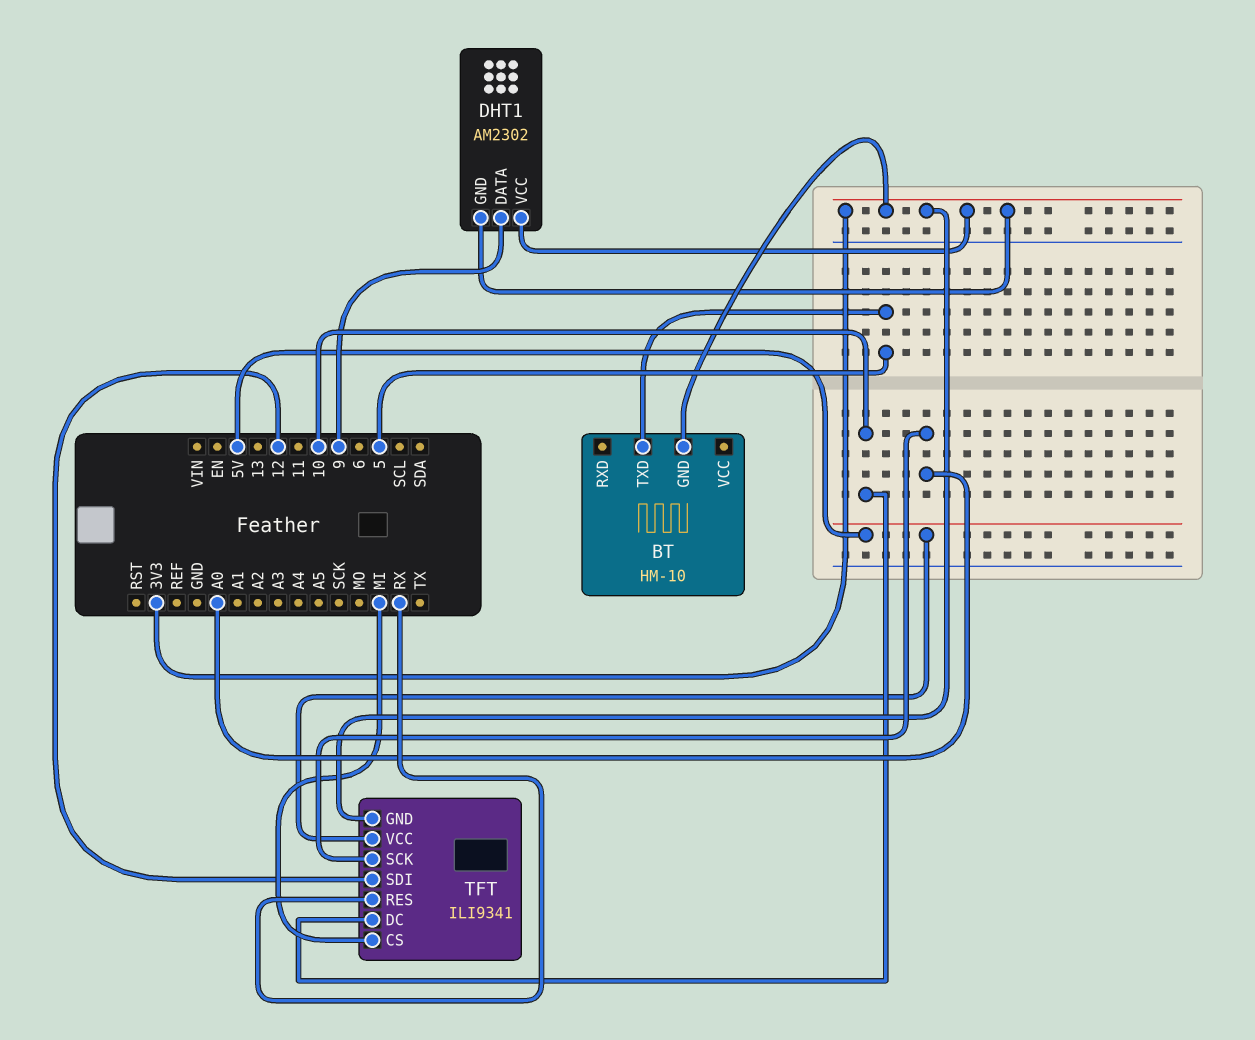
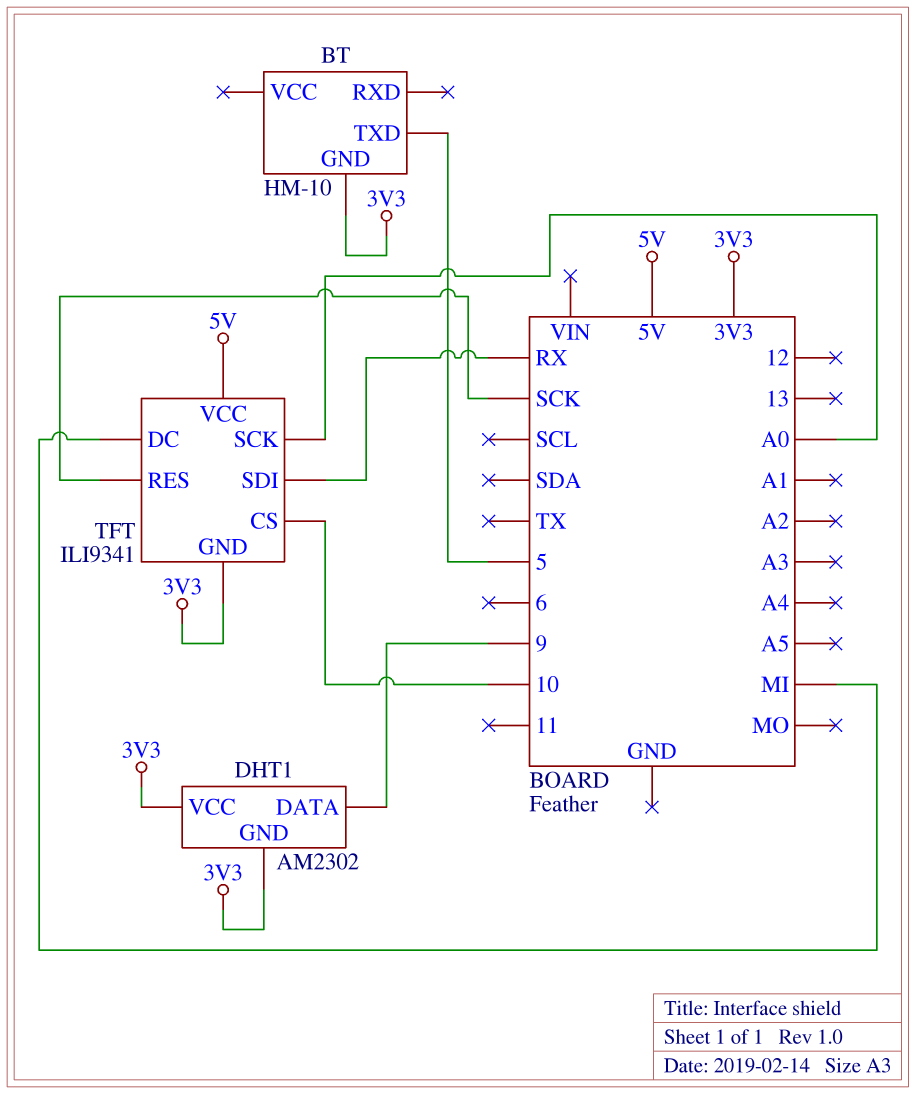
TFT pin CS: MI -> 10
TFT pin DC: 10 -> MI
TFT pin RES: RX -> SCK
TFT pin SDI: 12 -> RX

